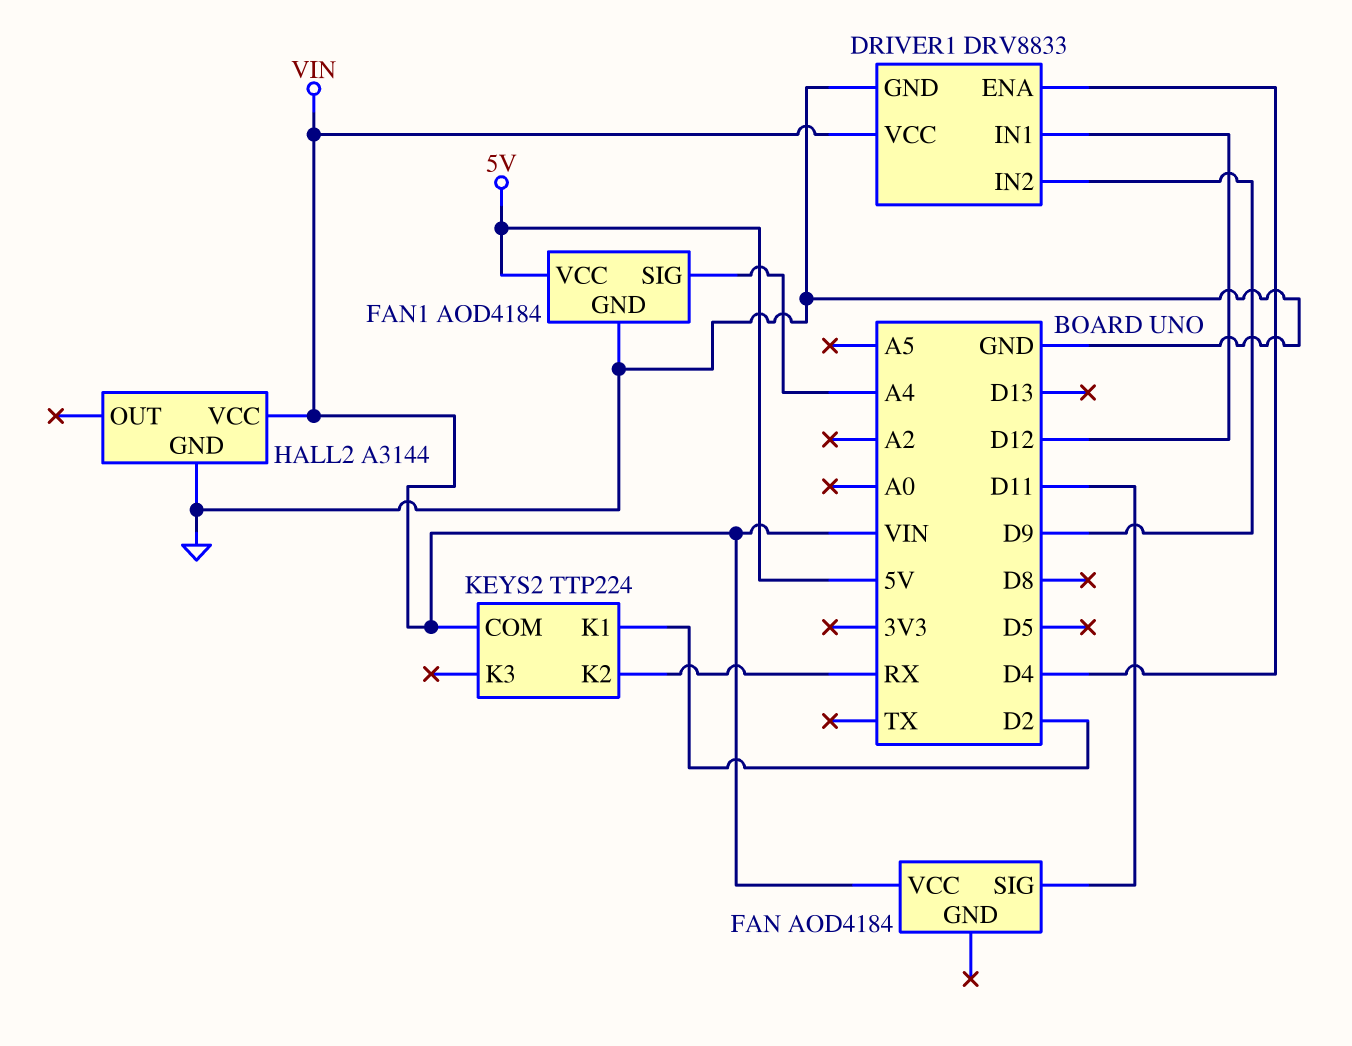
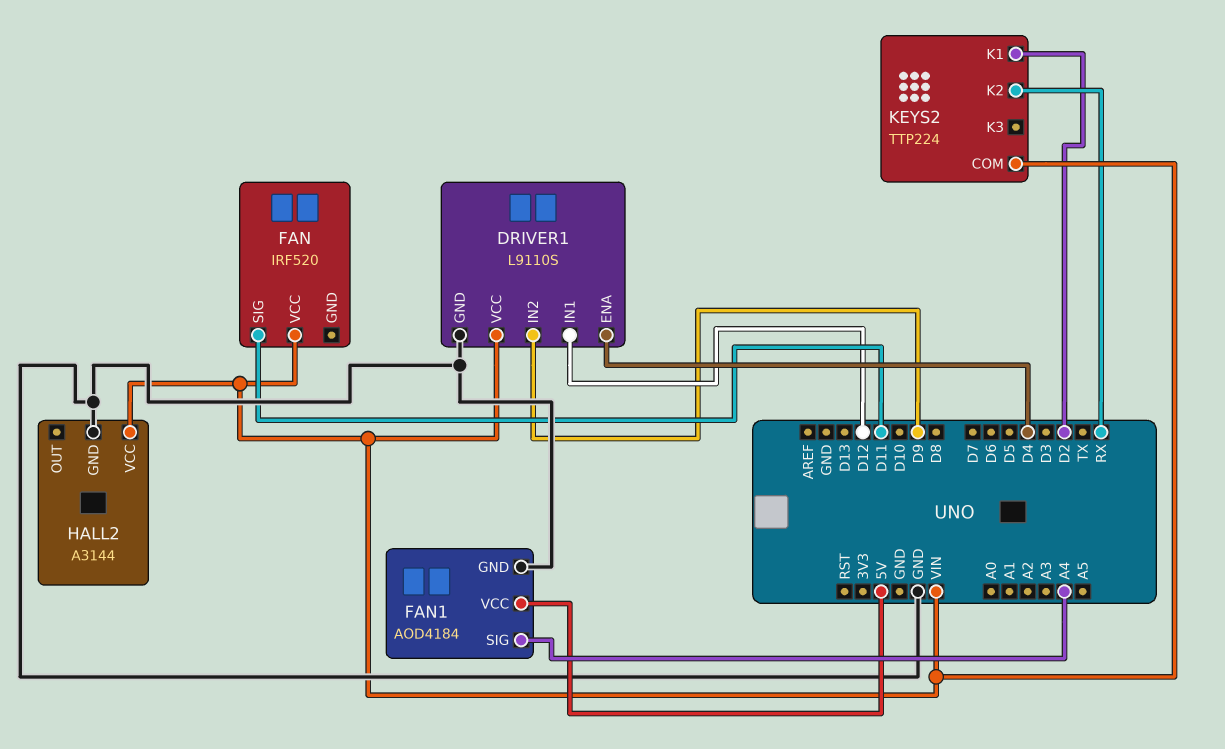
DRIVER1: DRV8833 -> L9110S
FAN: AOD4184 -> IRF520

